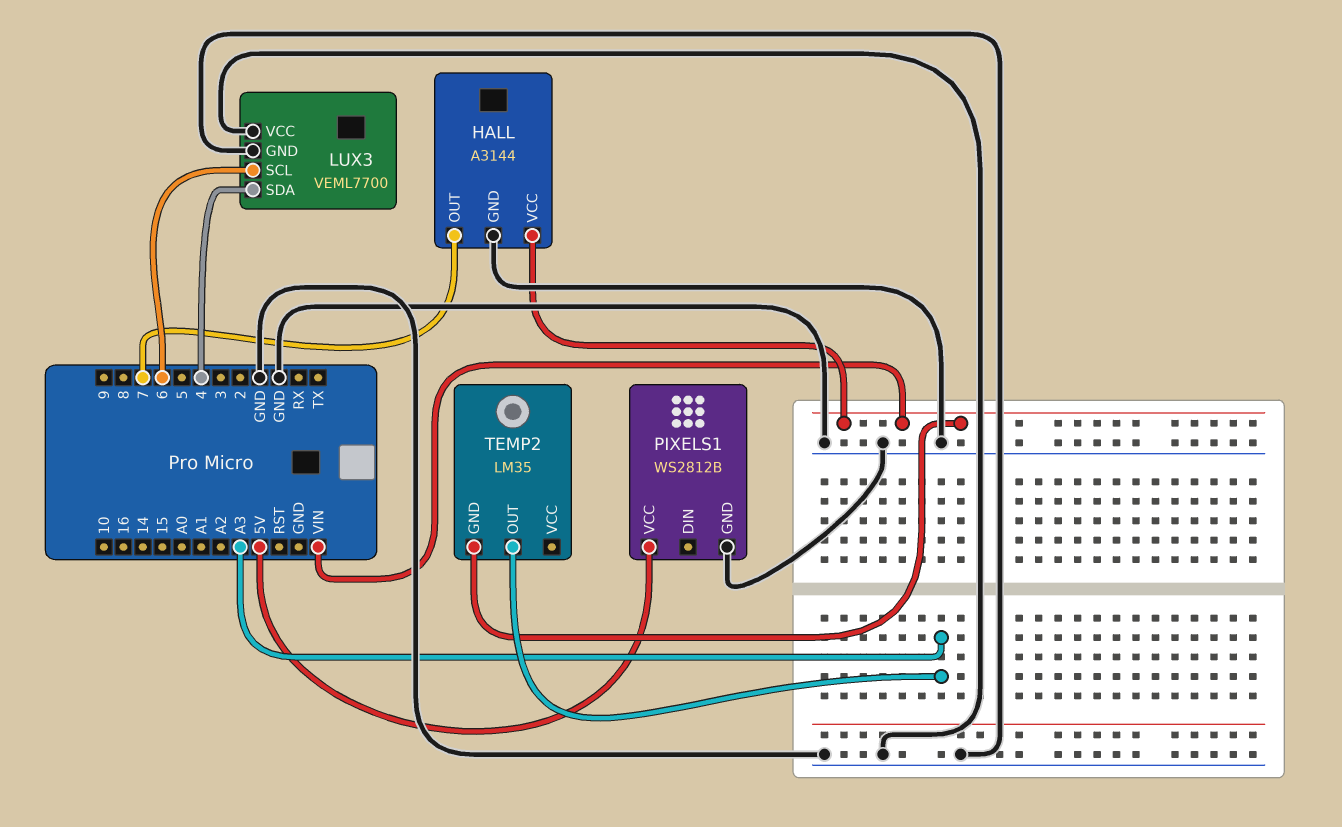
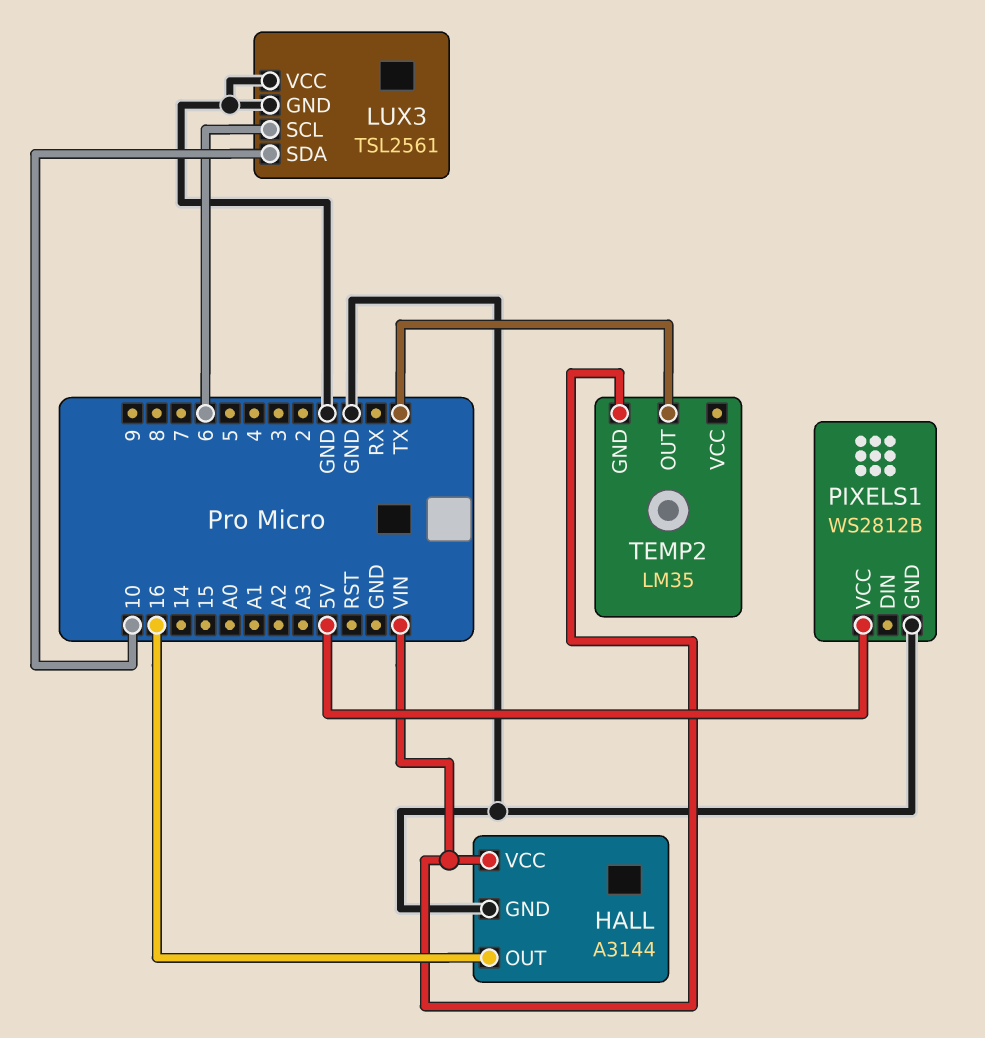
HALL pin OUT: 7 -> 16
LUX3: VEML7700 -> TSL2561
LUX3 pin SDA: 4 -> 10
TEMP2 pin OUT: A3 -> TX

